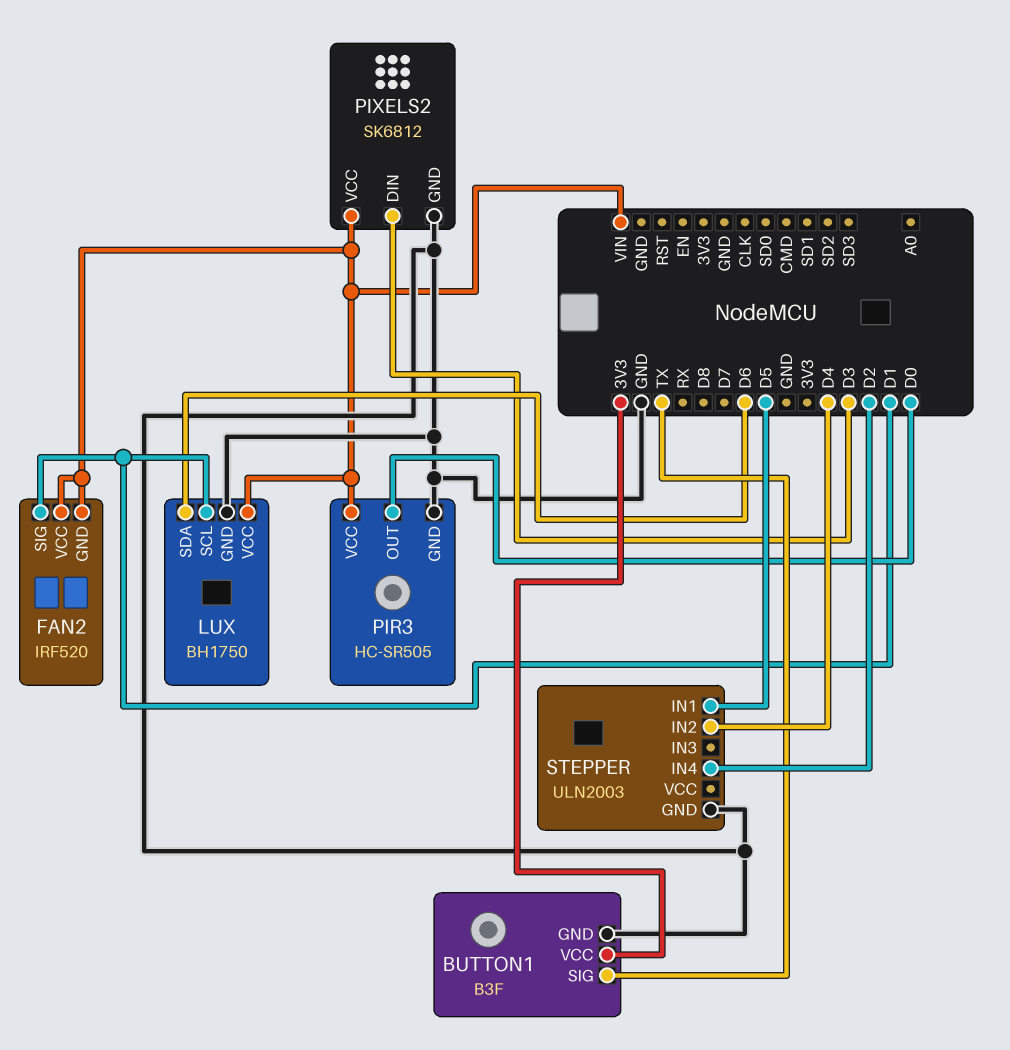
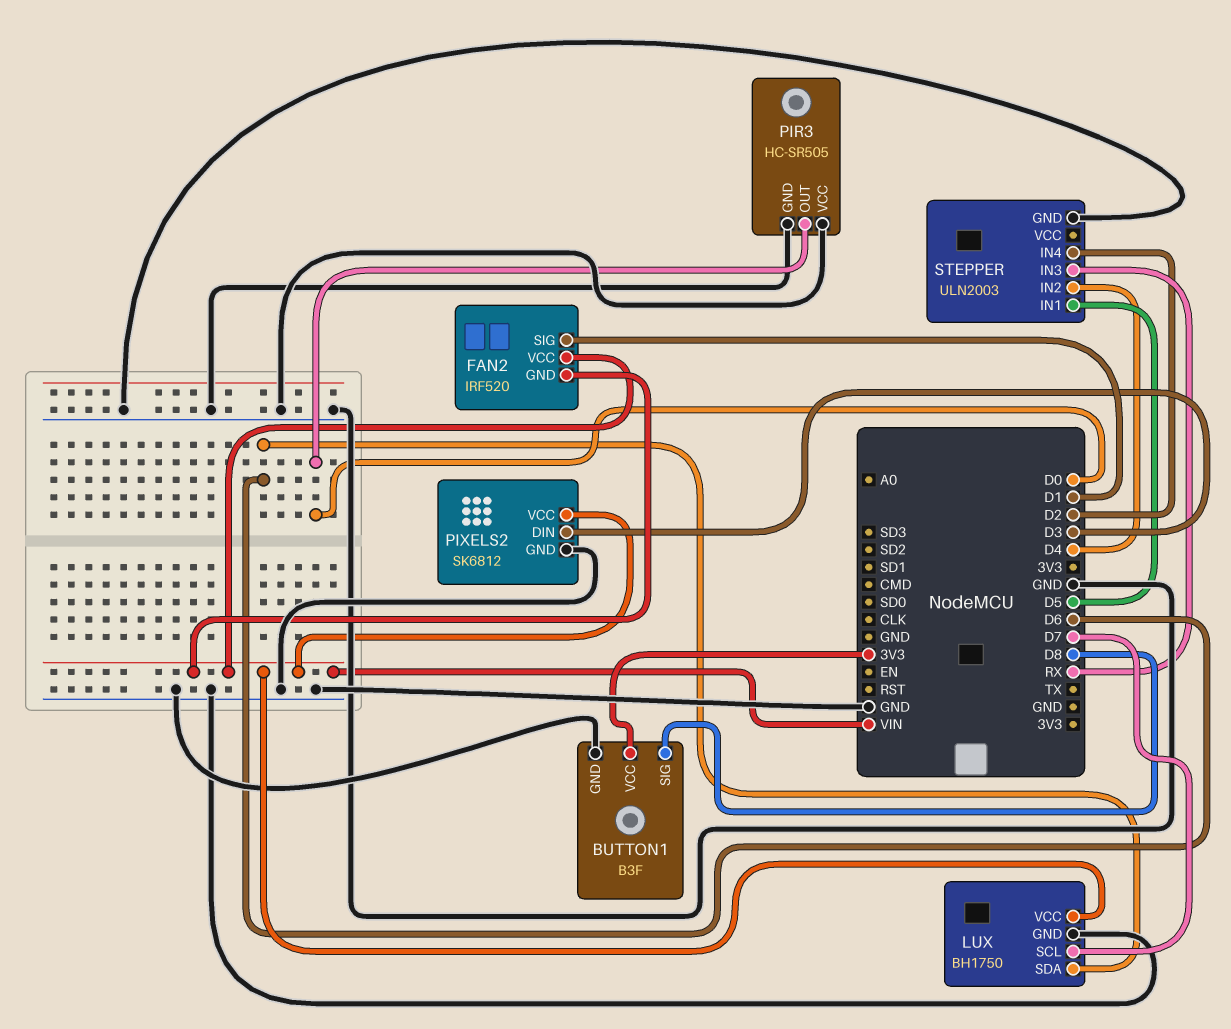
BUTTON1 pin SIG: TX -> D8
LUX pin SCL: D1 -> D7
PIR3 pin VCC: VIN -> GND
STEPPER pin IN3: none -> RX

